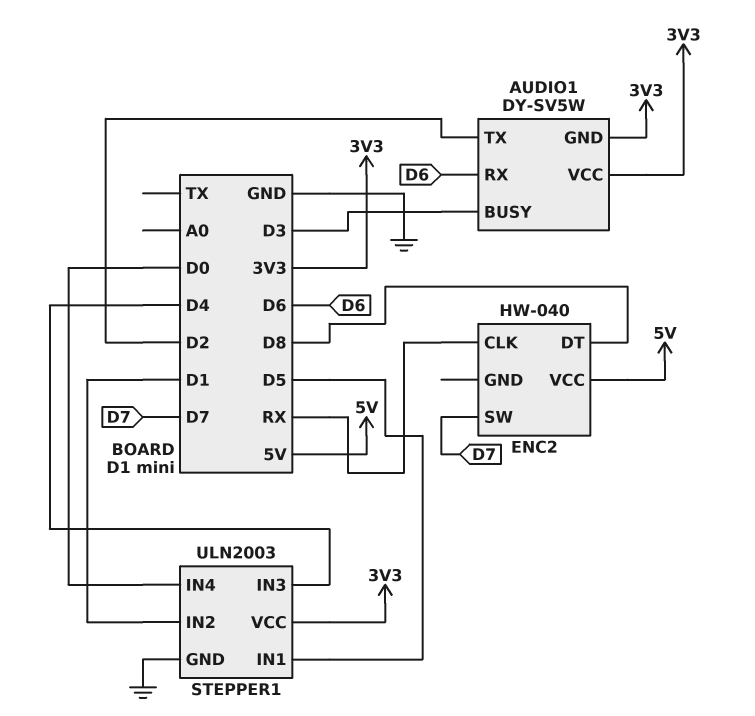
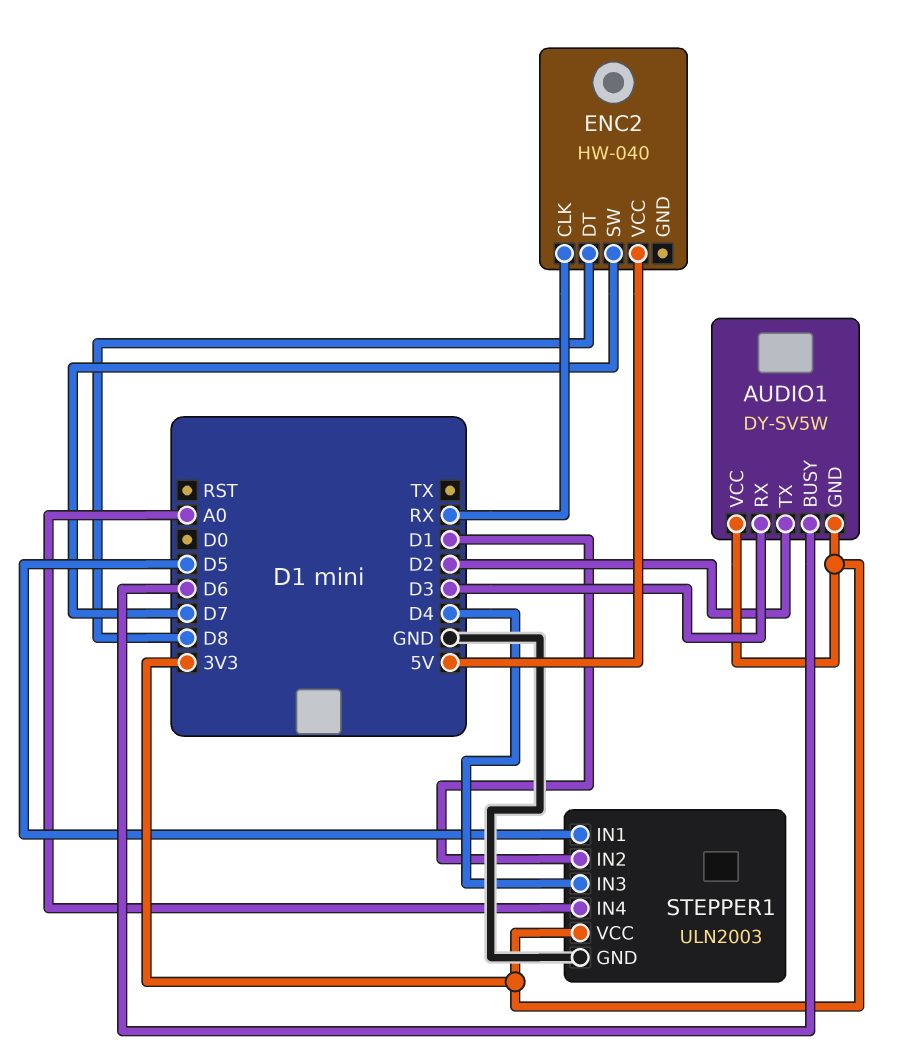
AUDIO1 pin BUSY: D3 -> D6
AUDIO1 pin RX: D6 -> D3
STEPPER1 pin IN4: D0 -> A0

